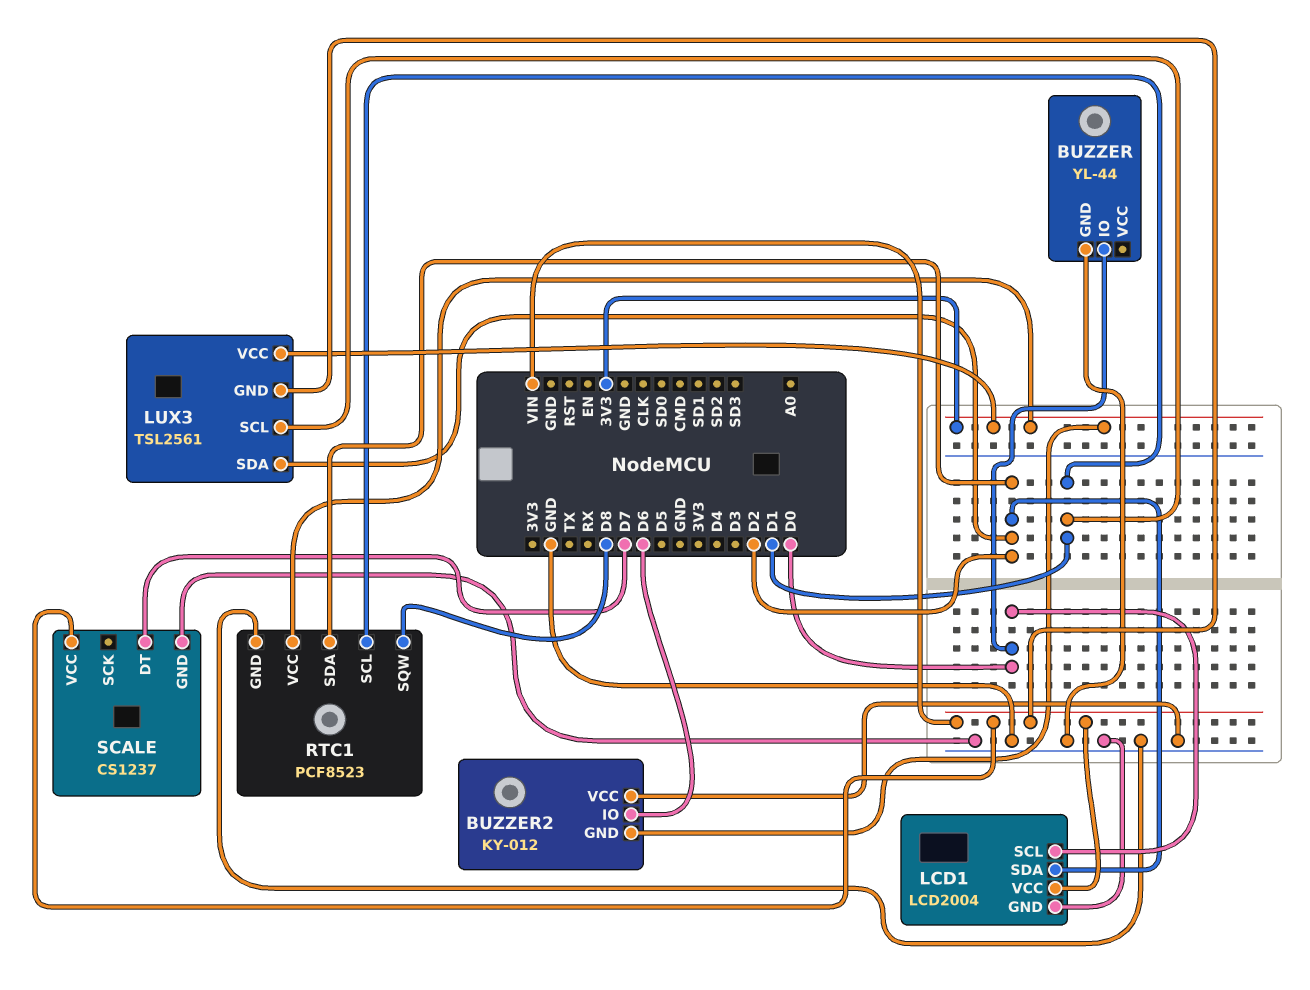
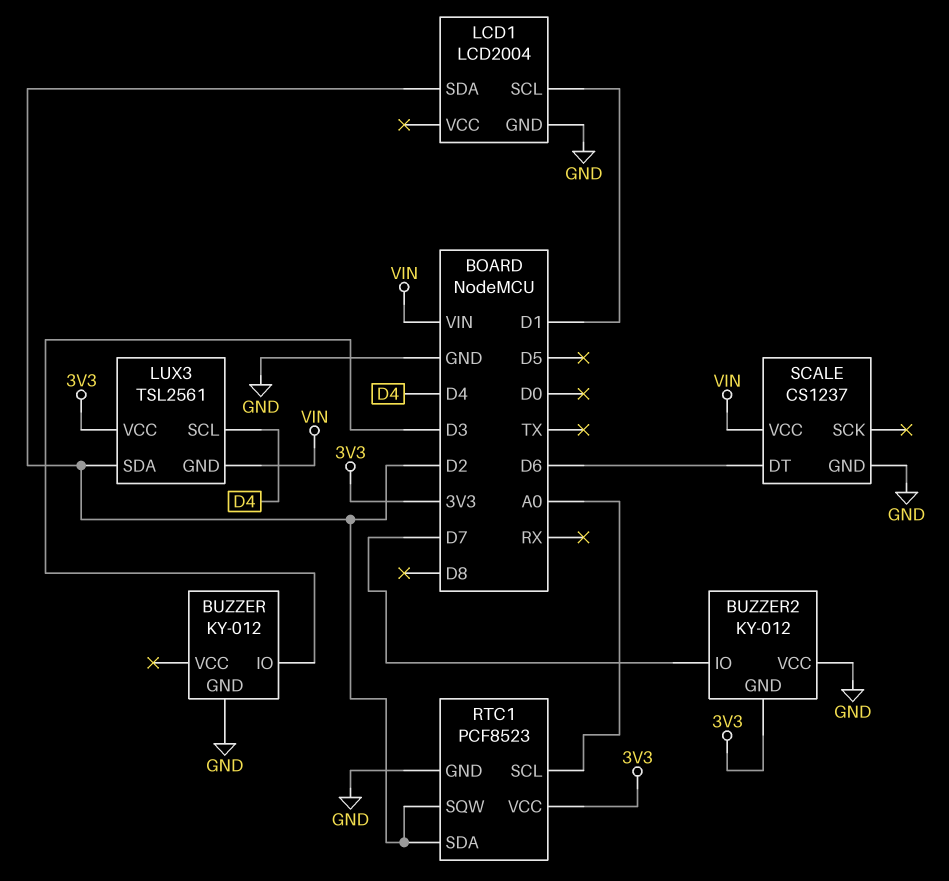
BUZZER: YL-44 -> KY-012
BUZZER pin IO: D0 -> D3
BUZZER2 pin IO: D6 -> D7
LCD1 pin SCL: D0 -> D1
LCD1 pin VCC: VIN -> none
LUX3 pin SCL: D1 -> D4
RTC1 pin SCL: D1 -> A0
RTC1 pin SQW: D8 -> D2
SCALE pin DT: D7 -> D6

